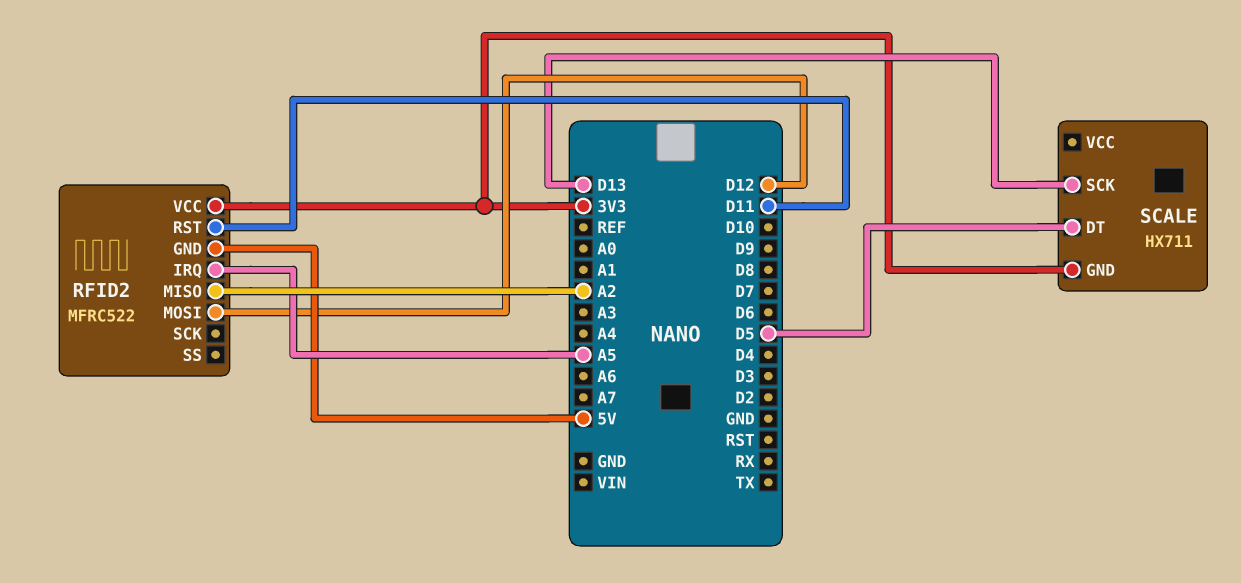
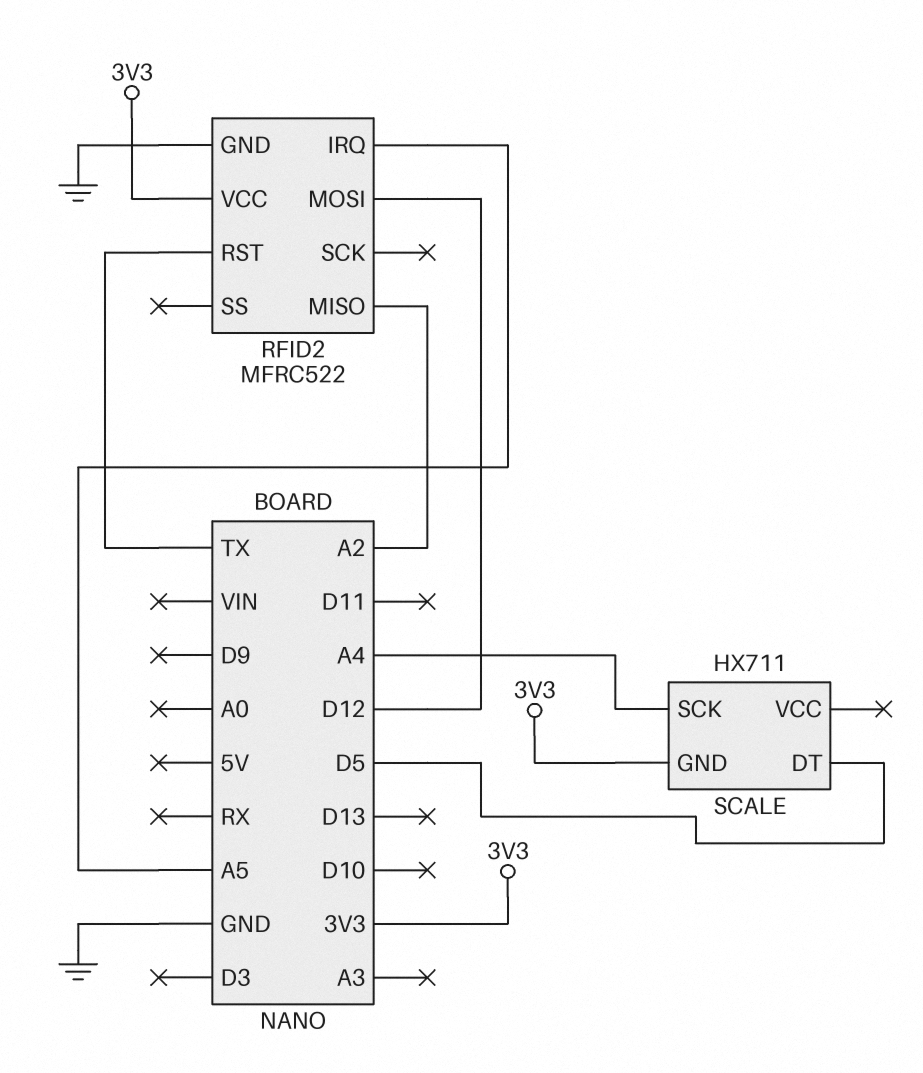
RFID2 pin GND: 5V -> GND
RFID2 pin RST: D11 -> TX
SCALE pin SCK: D13 -> A4

